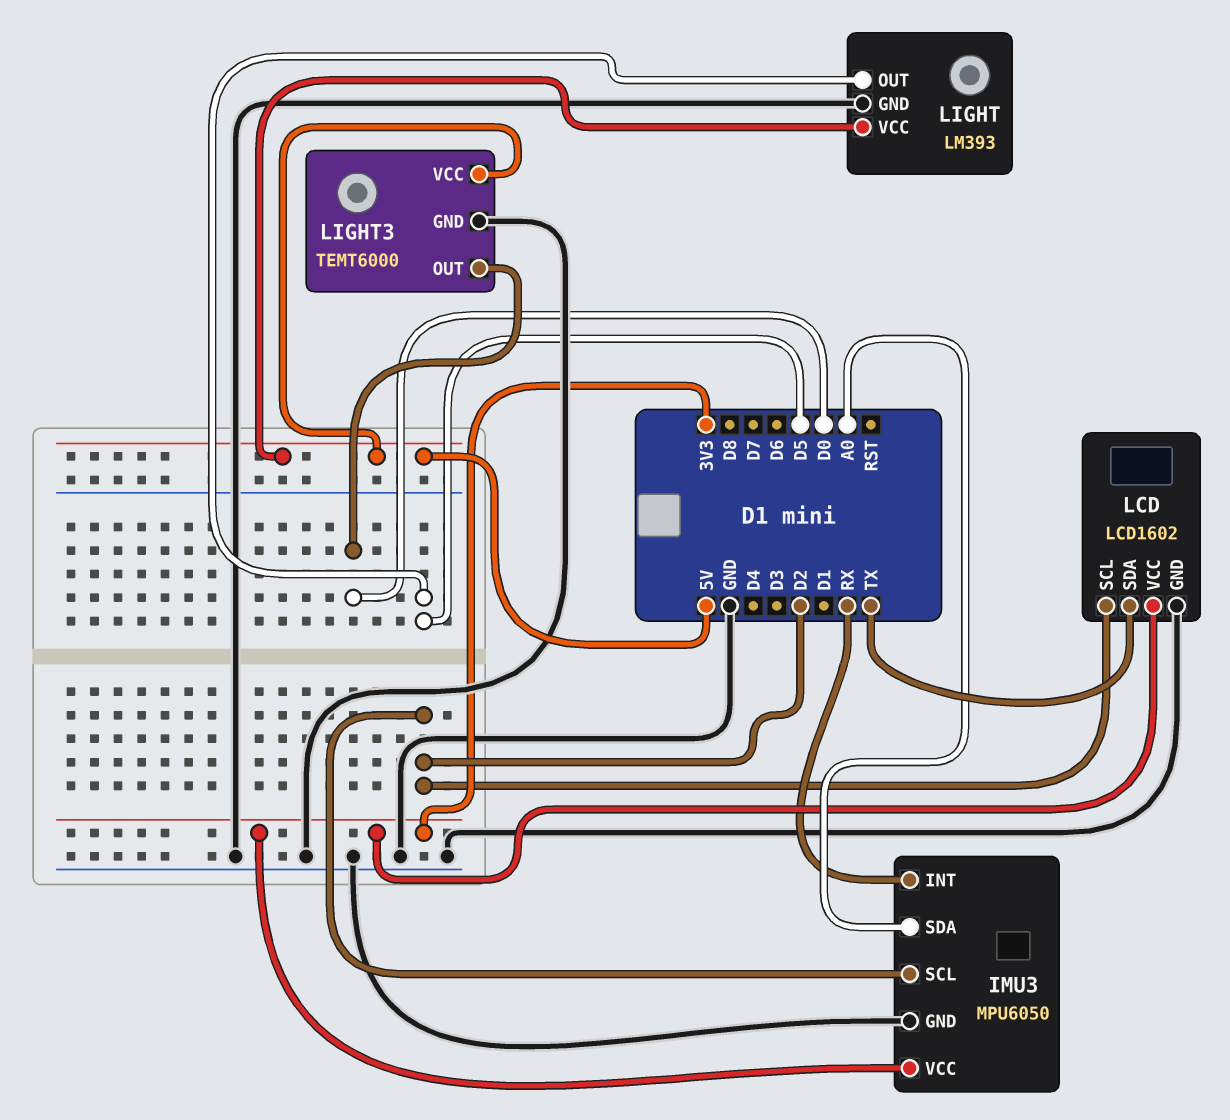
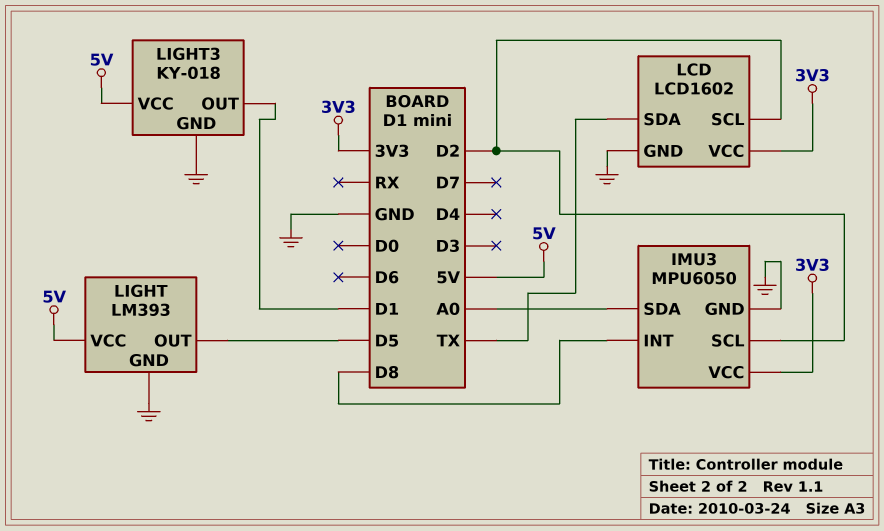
IMU3 pin INT: RX -> D8
LIGHT3: TEMT6000 -> KY-018
LIGHT3 pin OUT: D0 -> D1

